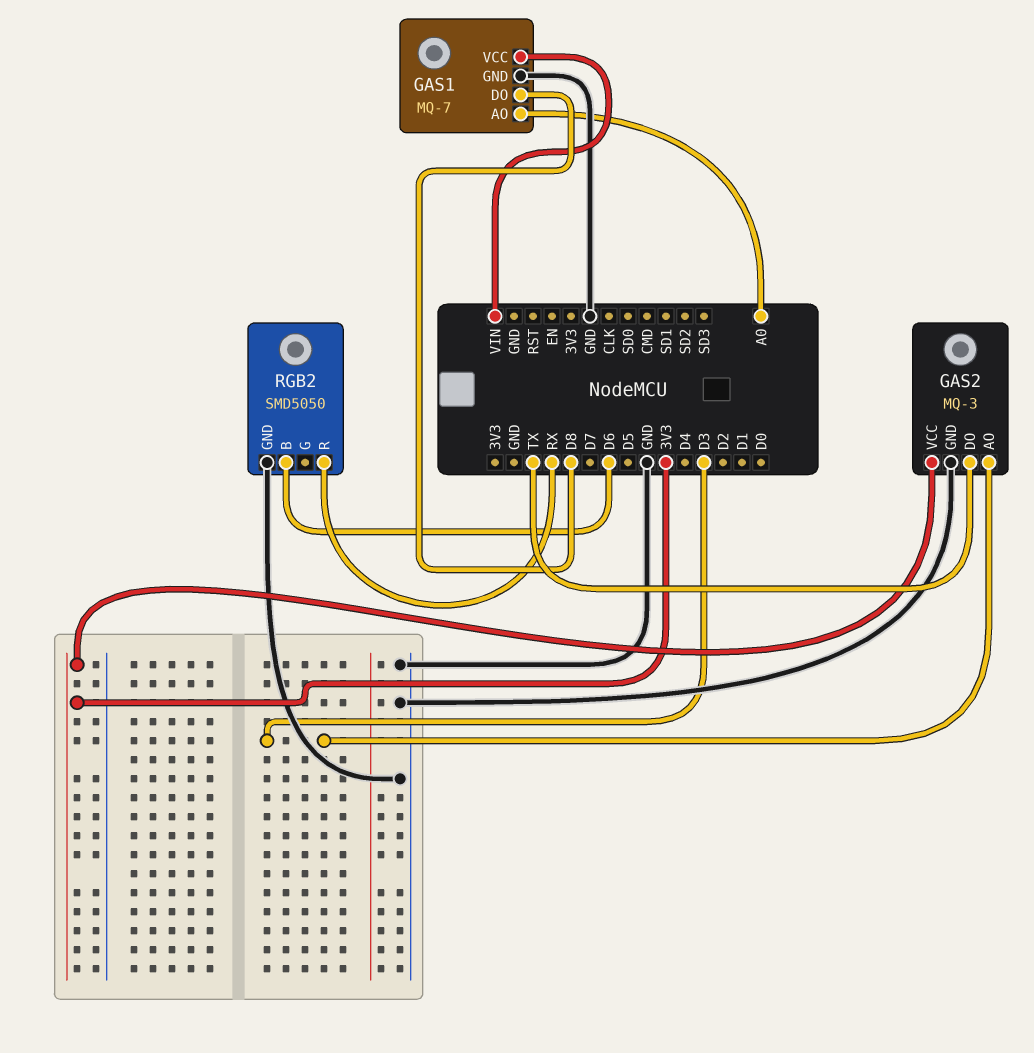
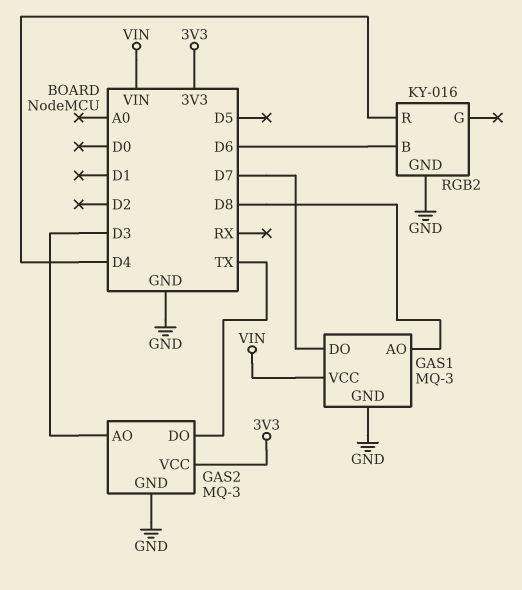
GAS1: MQ-7 -> MQ-3
GAS1 pin AO: A0 -> D8
GAS1 pin DO: D8 -> D7
RGB2: SMD5050 -> KY-016
RGB2 pin R: RX -> D4

